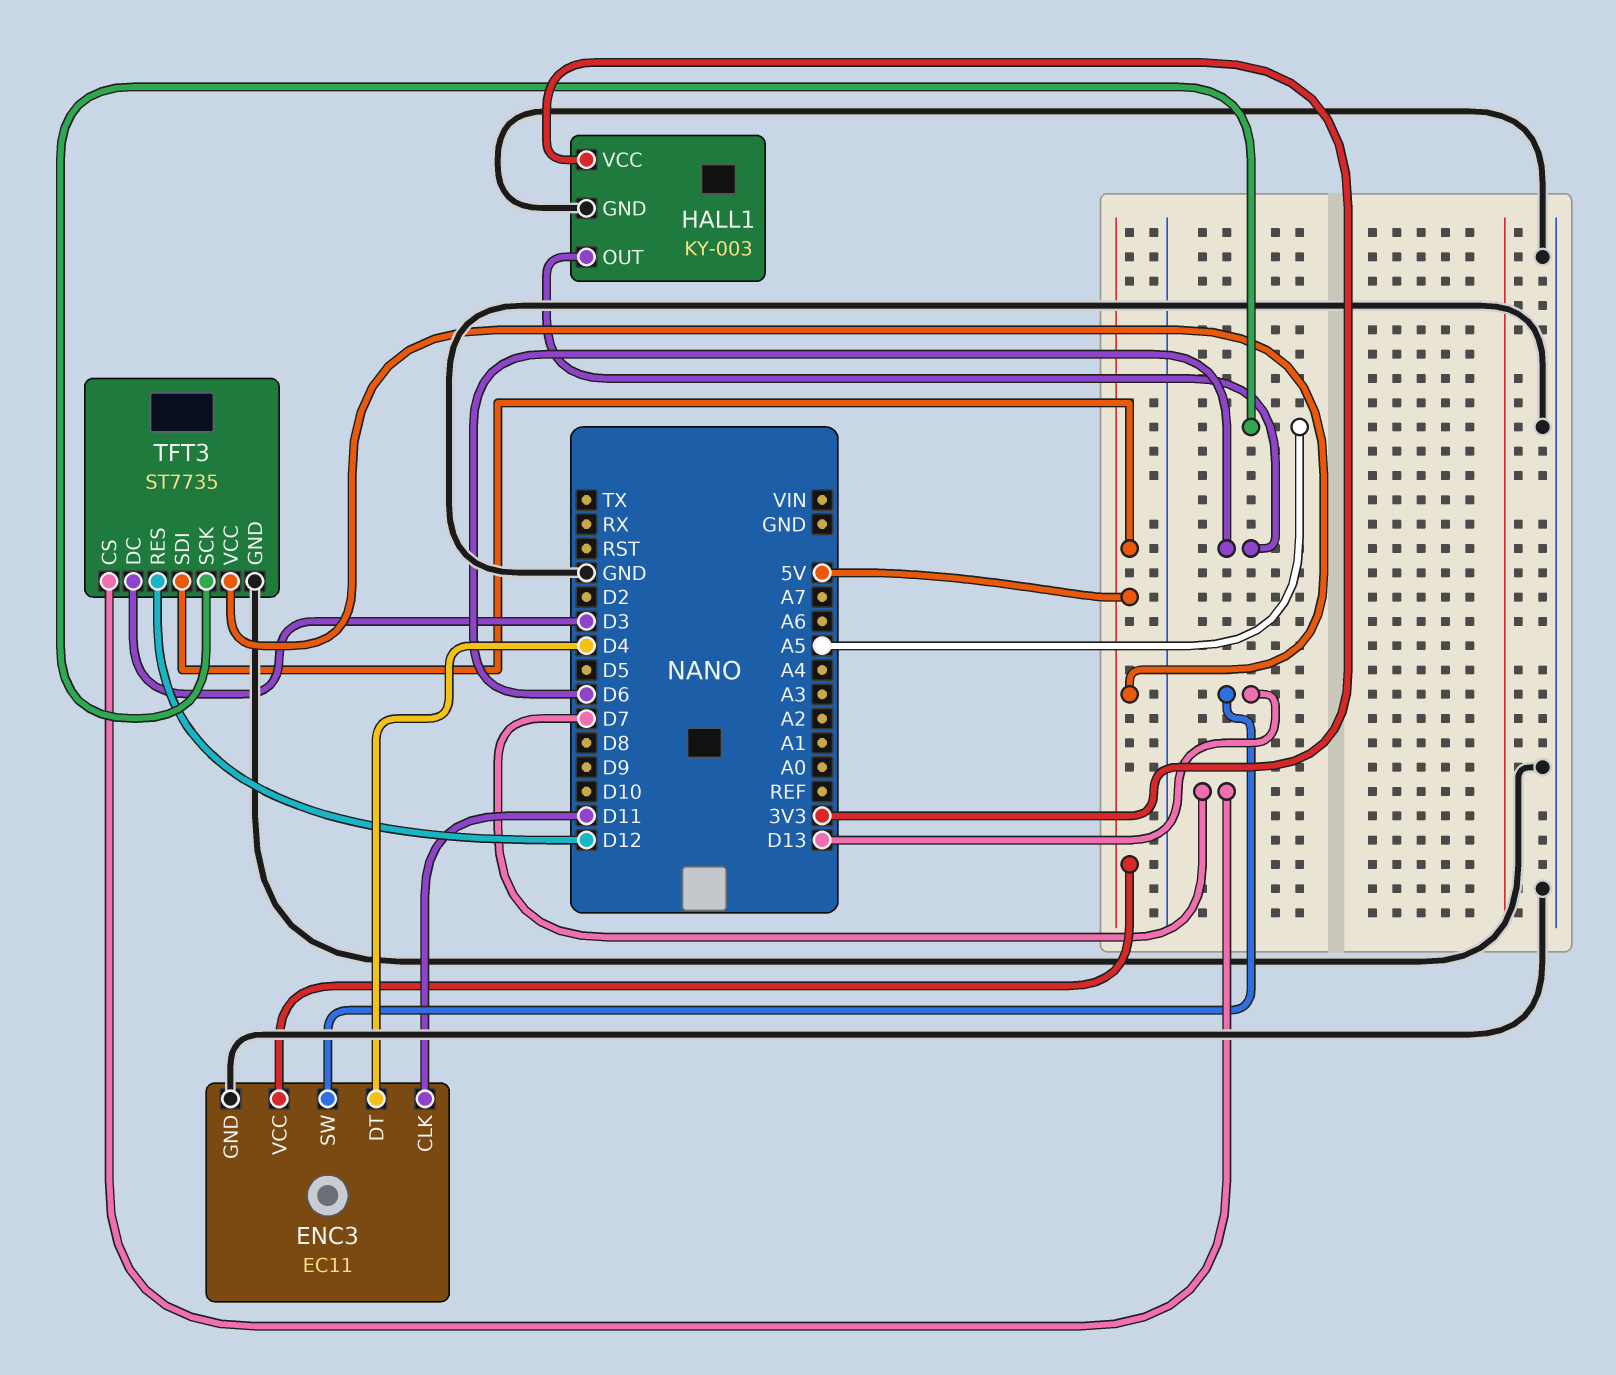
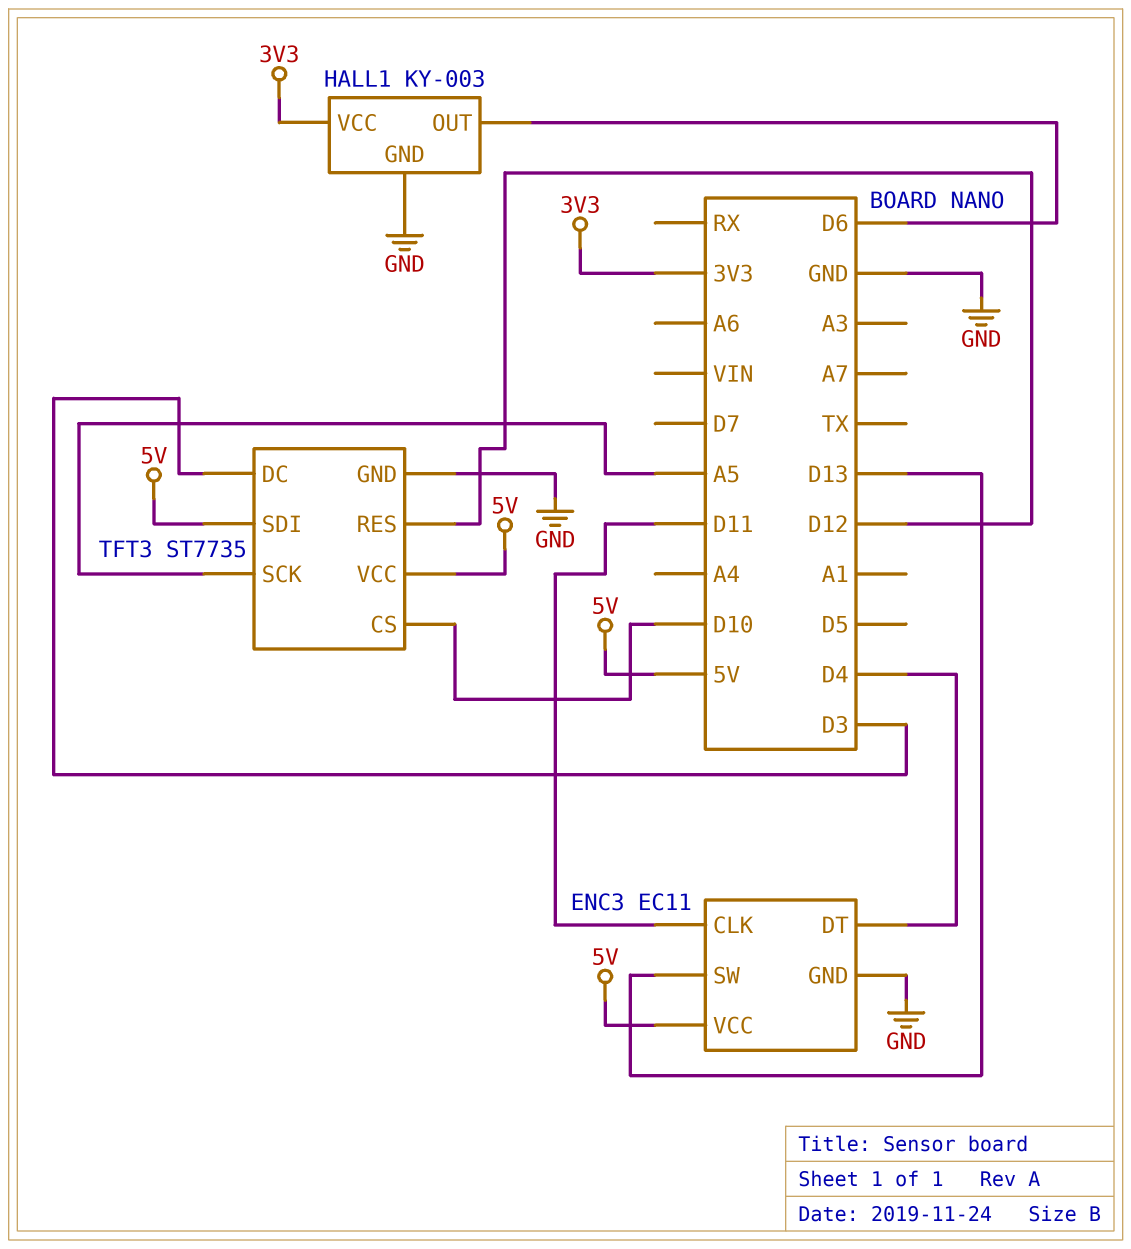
TFT3 pin CS: D7 -> D10

